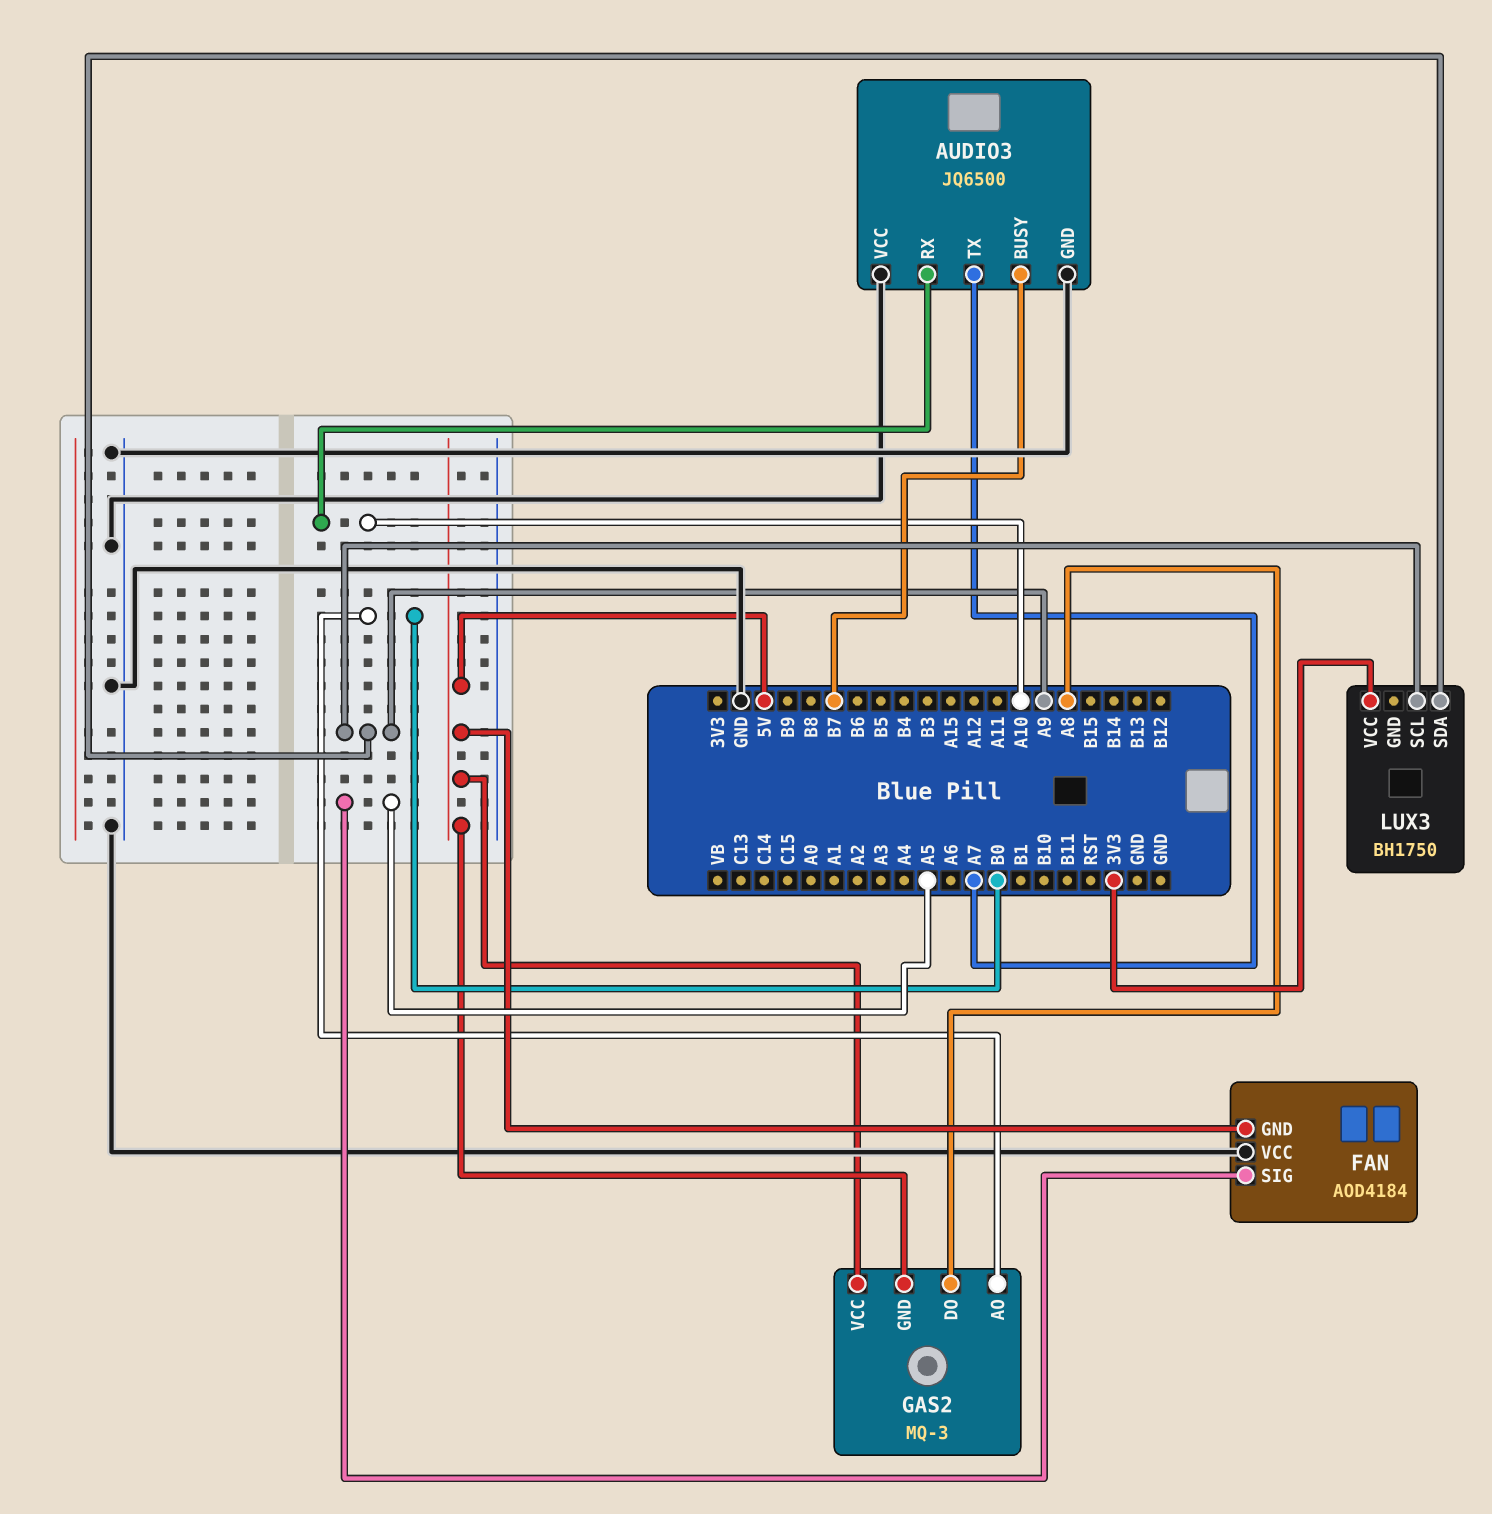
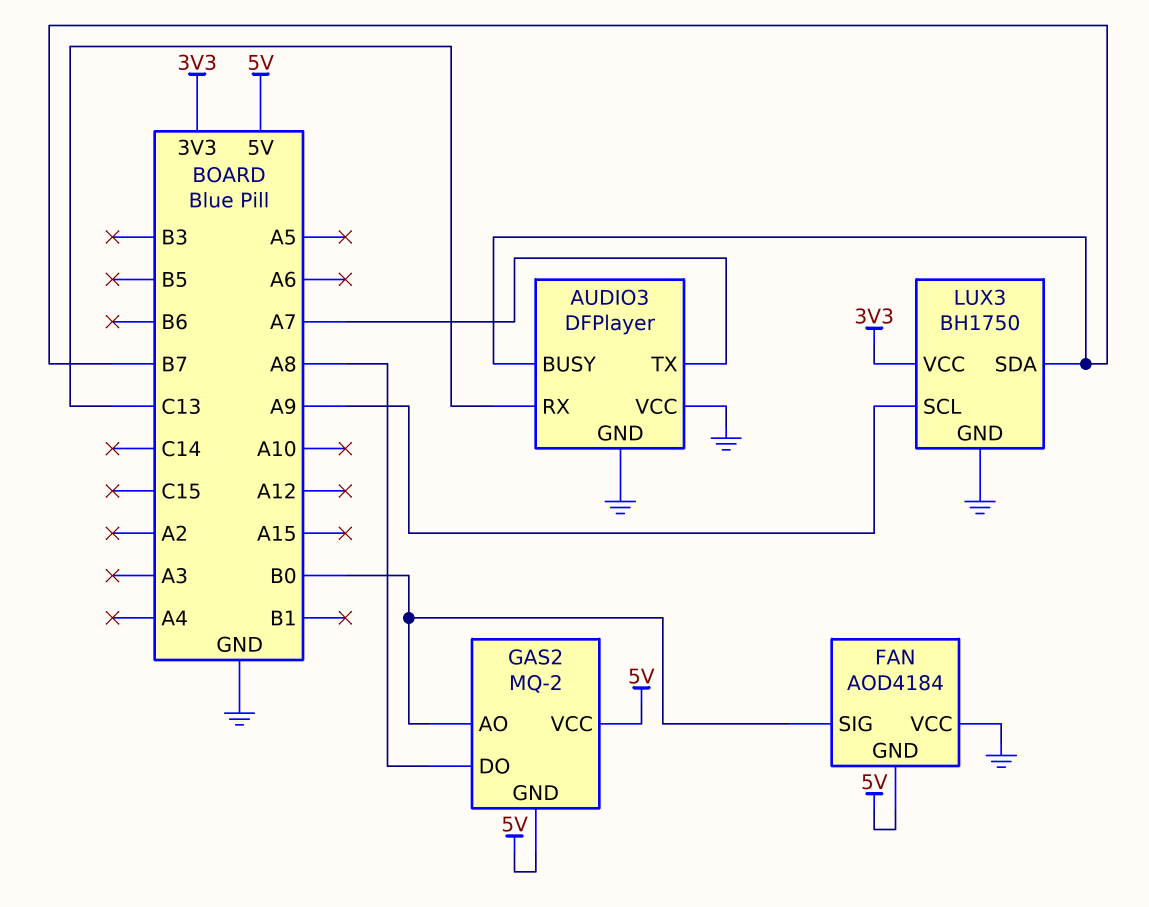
AUDIO3: JQ6500 -> DFPlayer
AUDIO3 pin RX: A10 -> C13
FAN pin SIG: A5 -> B0
GAS2: MQ-3 -> MQ-2
LUX3 pin GND: none -> GND
LUX3 pin SDA: A9 -> B7

